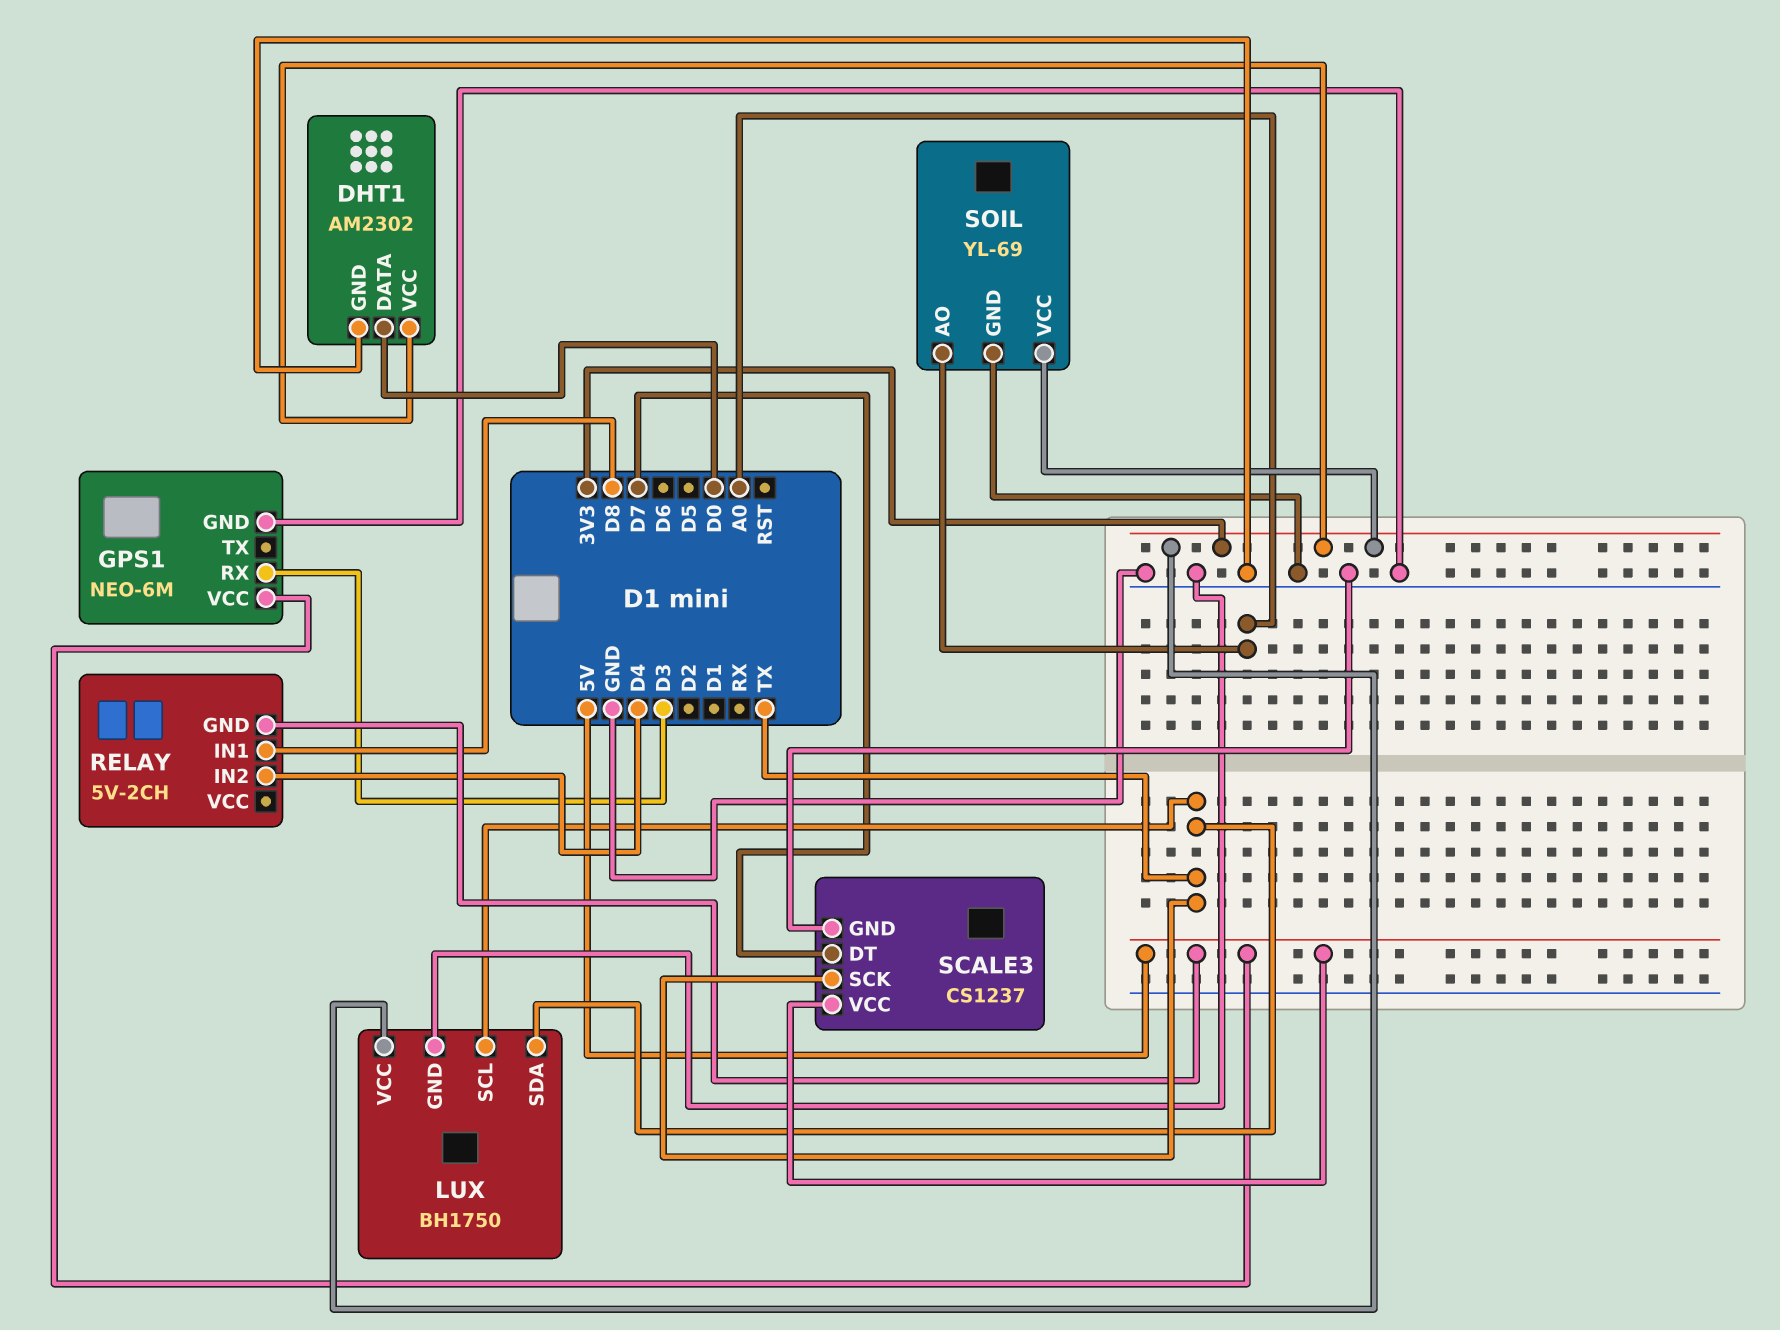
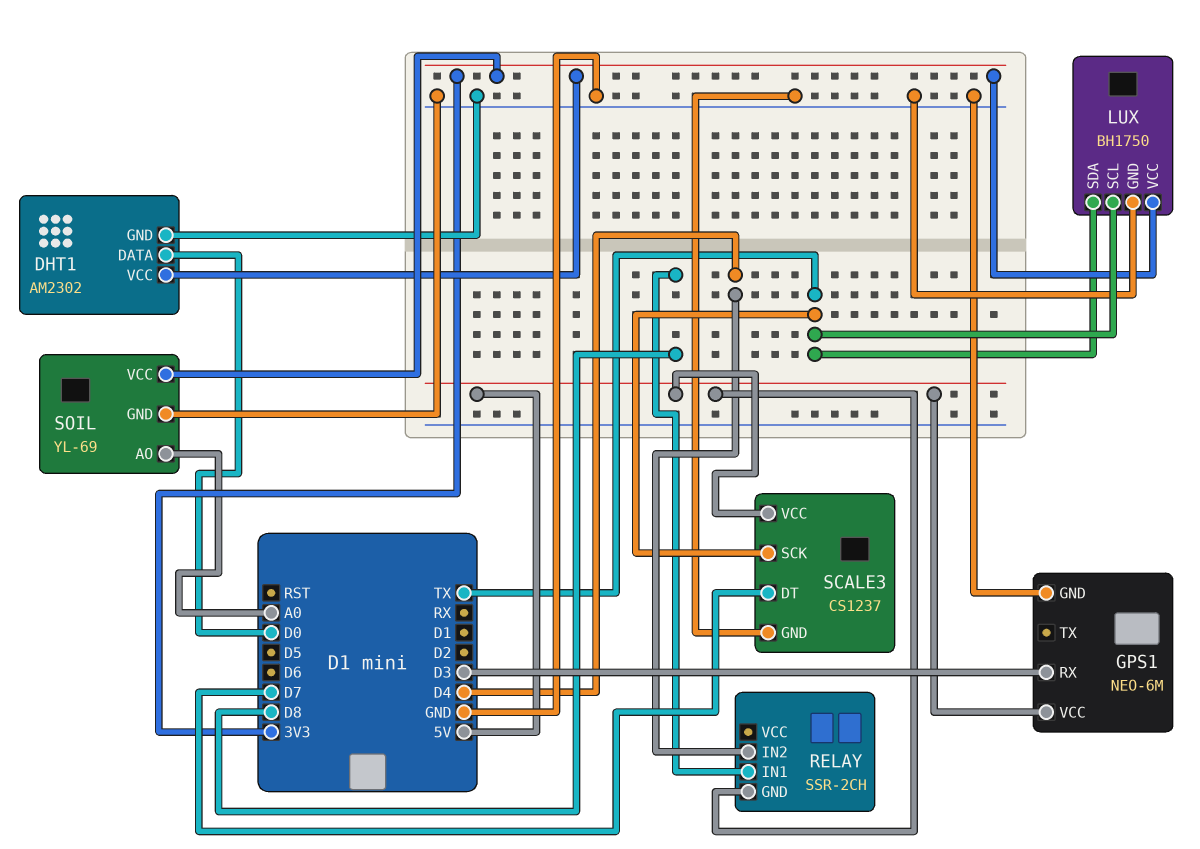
RELAY: 5V-2CH -> SSR-2CH

